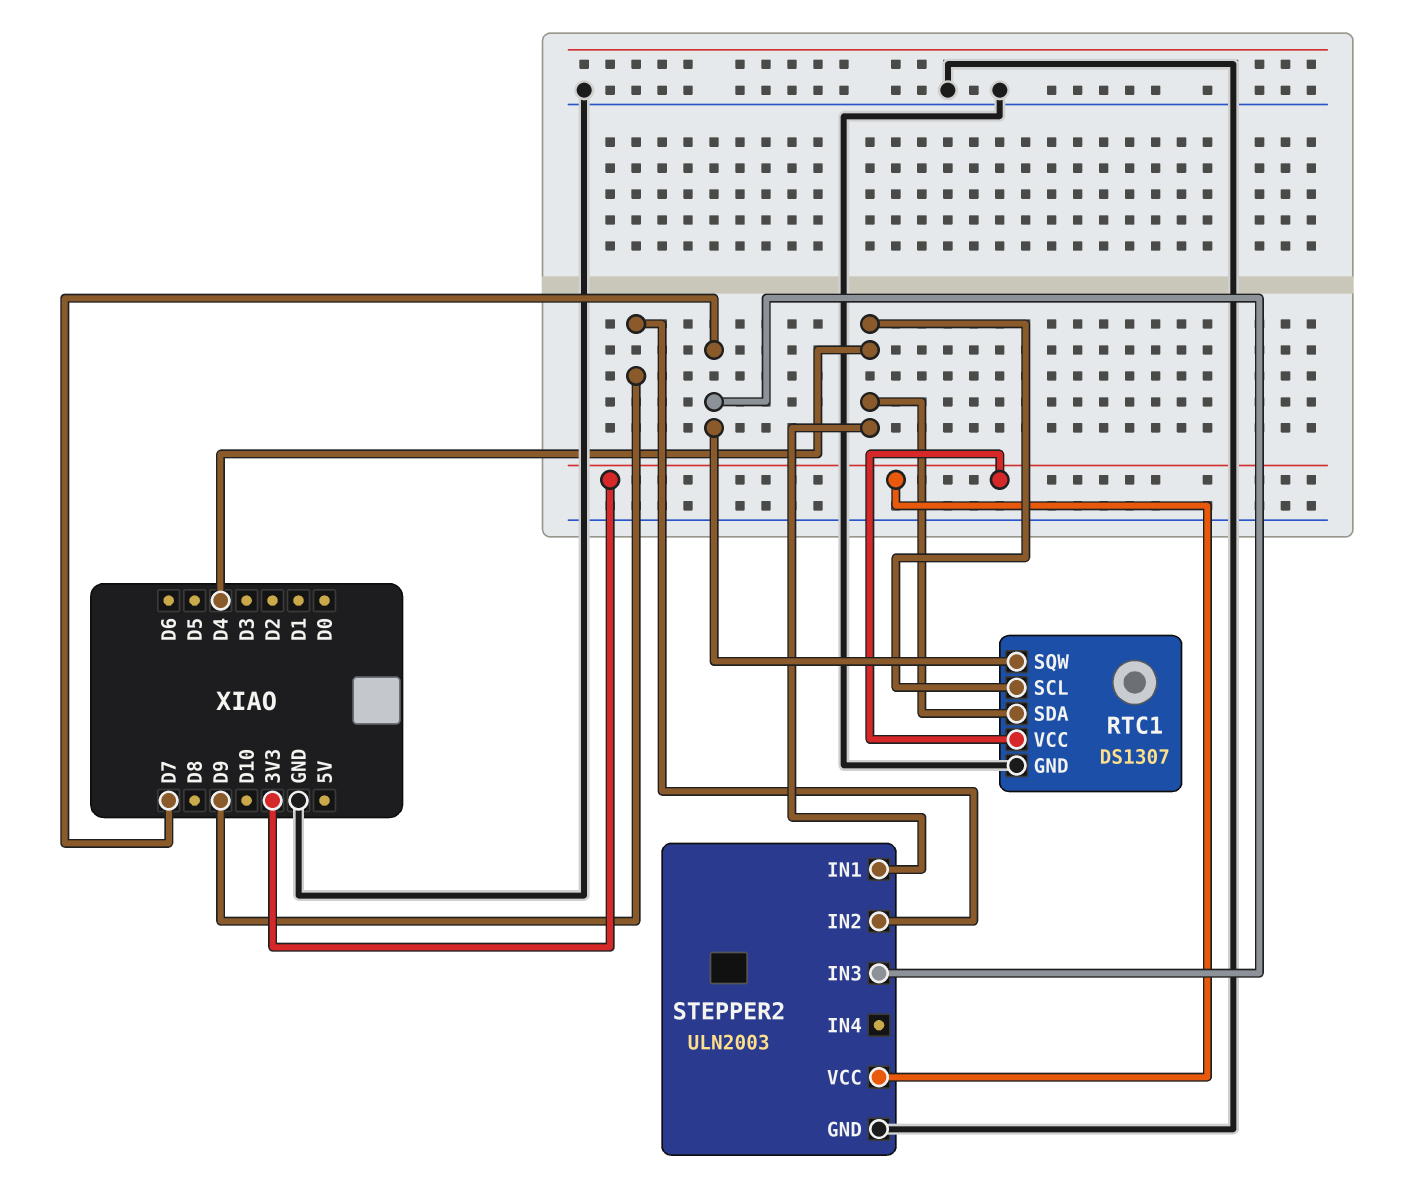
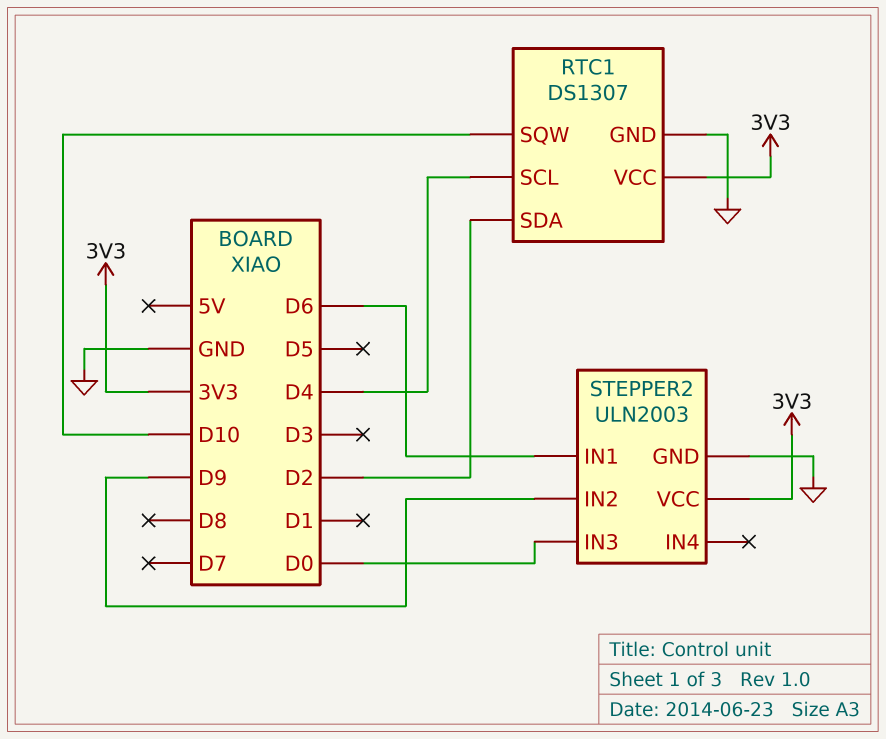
RTC1 pin SDA: D4 -> D2
RTC1 pin SQW: D7 -> D10
STEPPER2 pin IN1: D4 -> D6
STEPPER2 pin IN3: D7 -> D0

